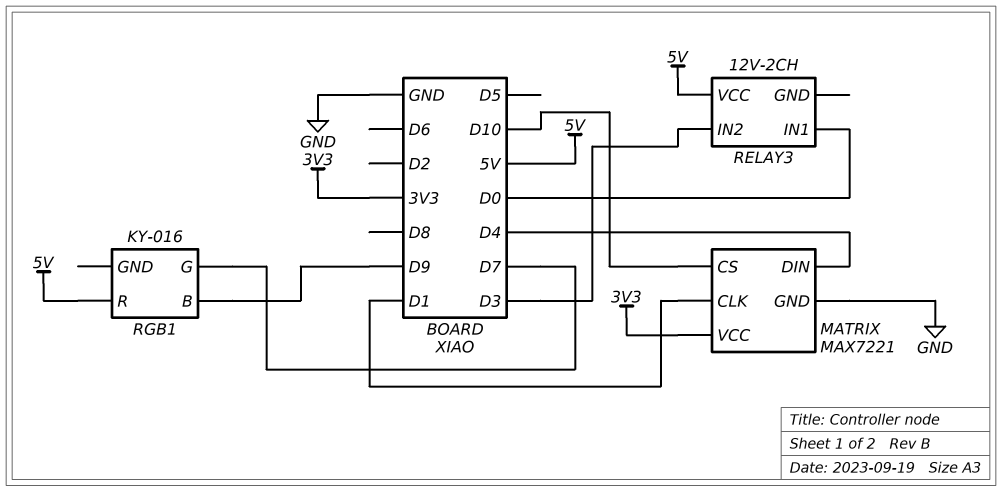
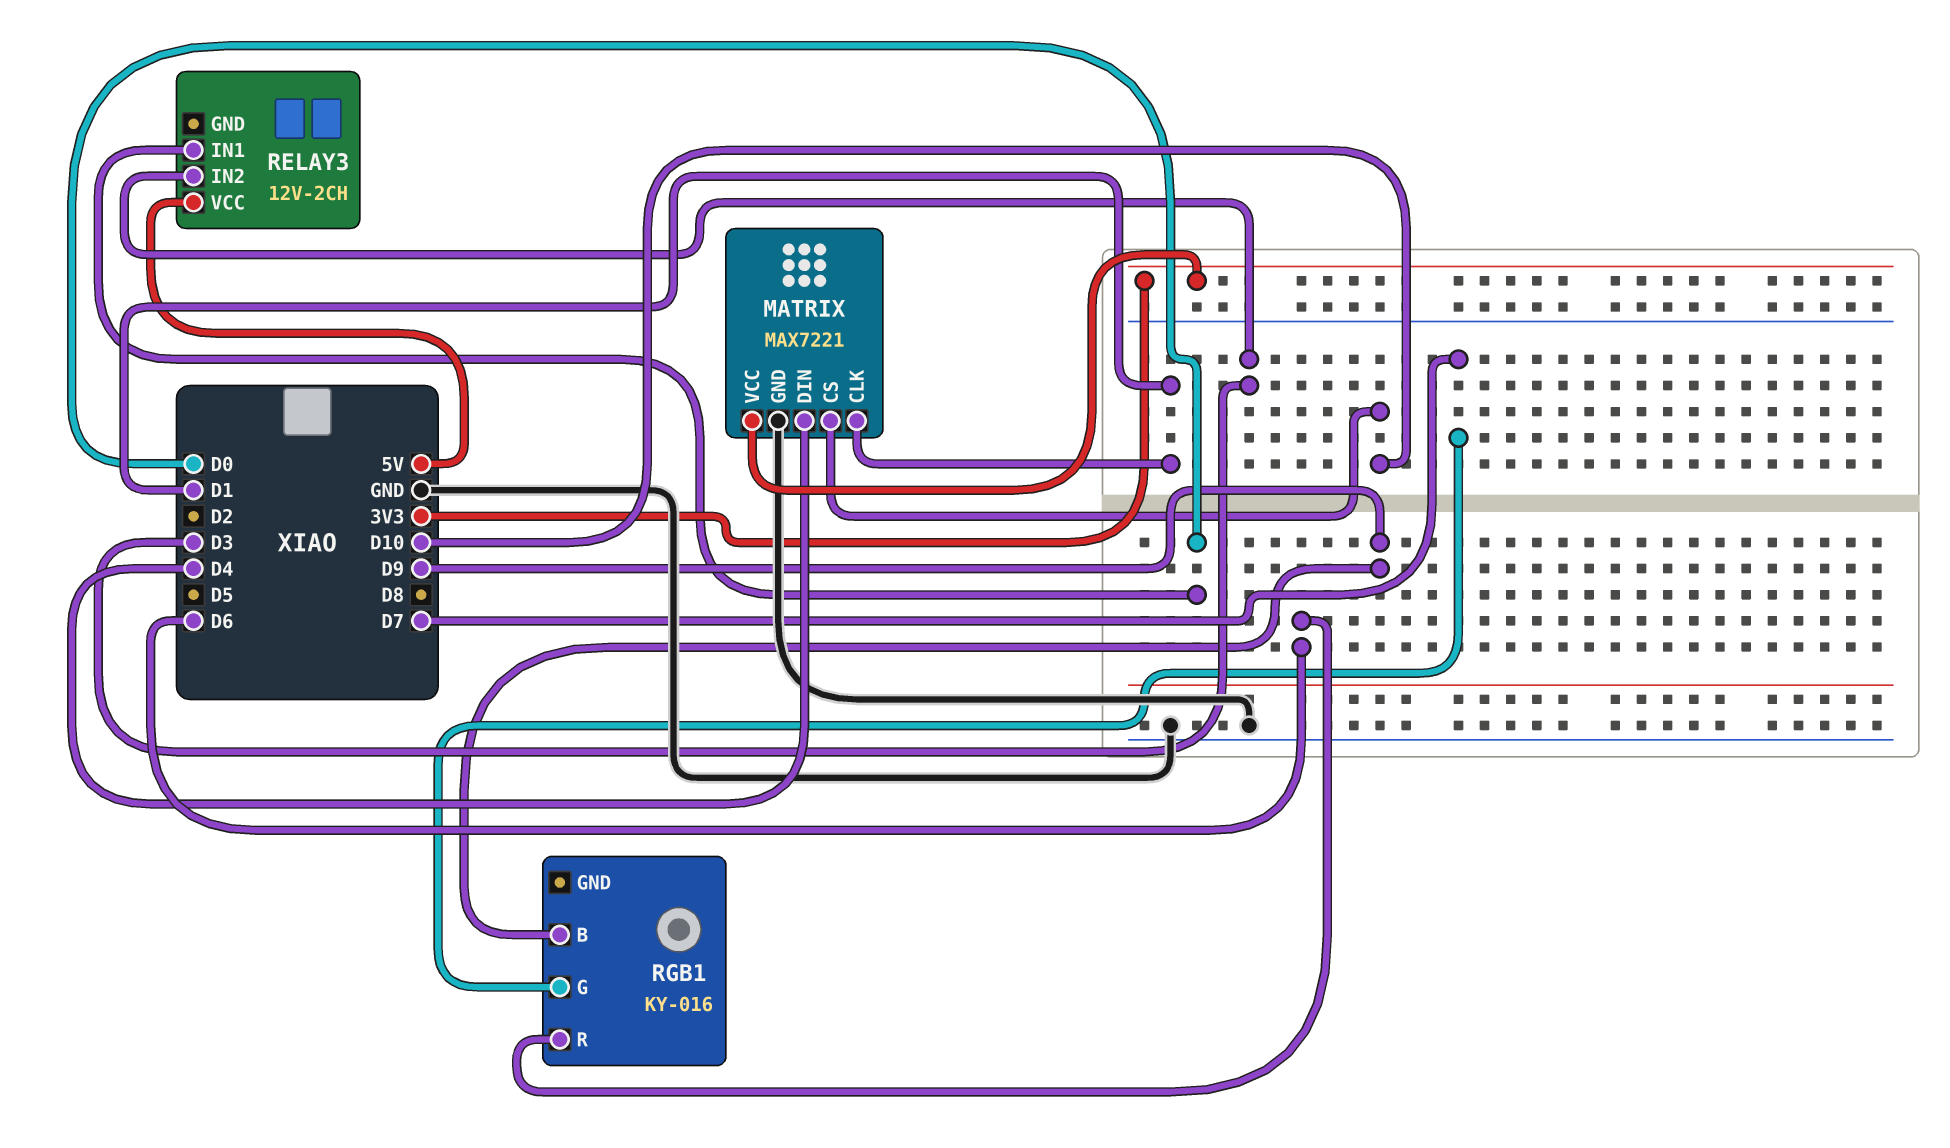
RGB1 pin R: 5V -> D6

